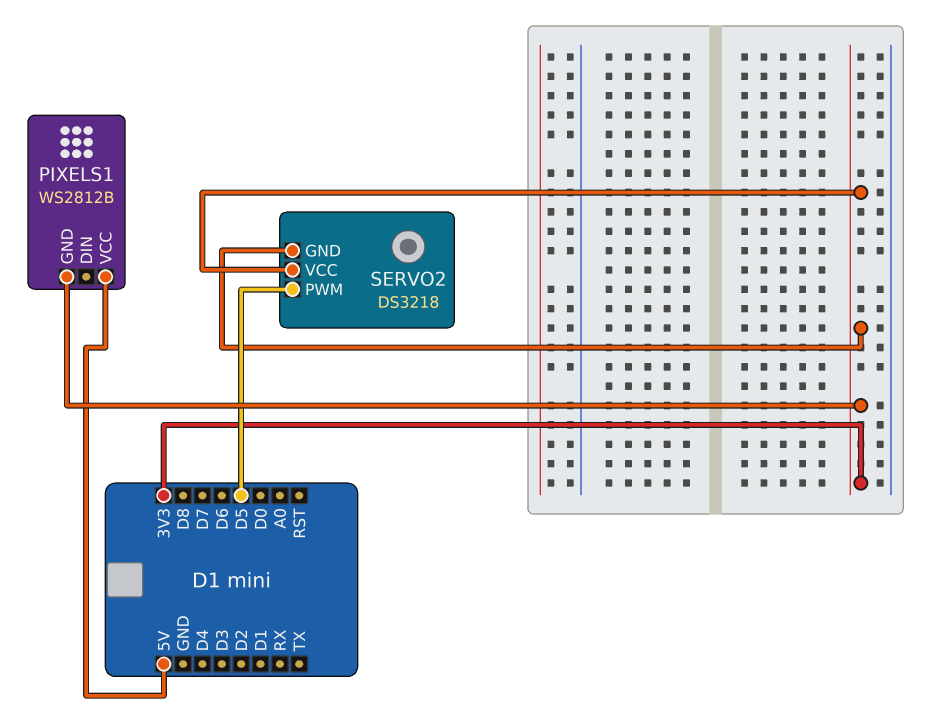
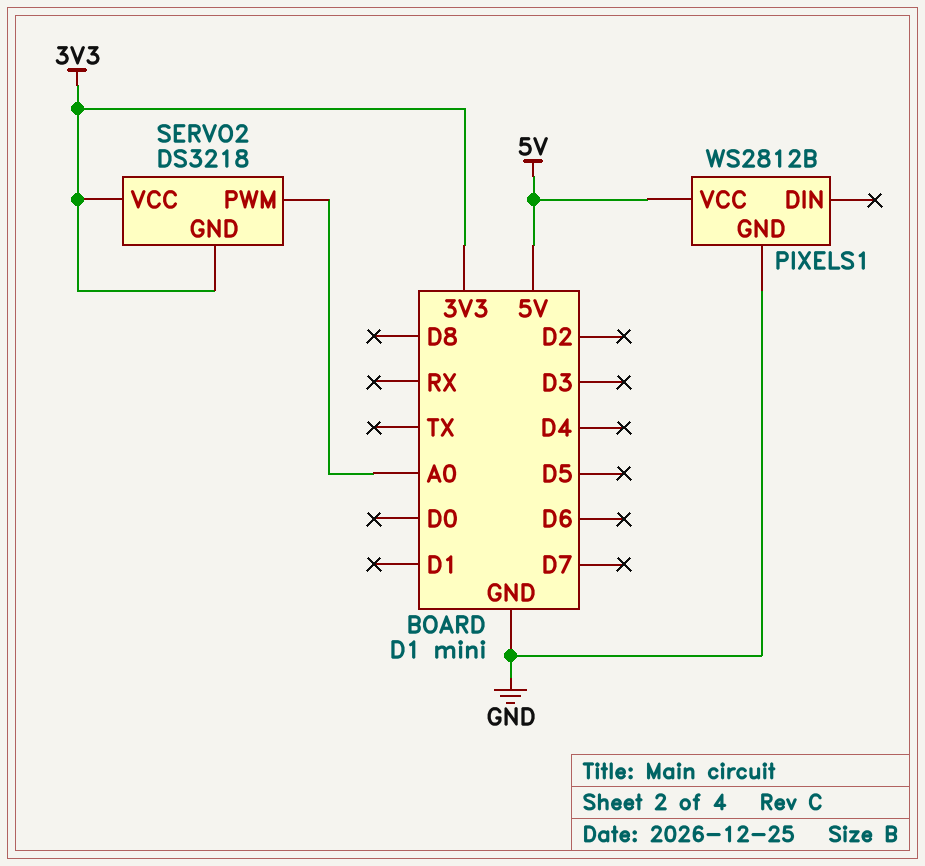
PIXELS1 pin GND: 3V3 -> GND
SERVO2 pin PWM: D5 -> A0

